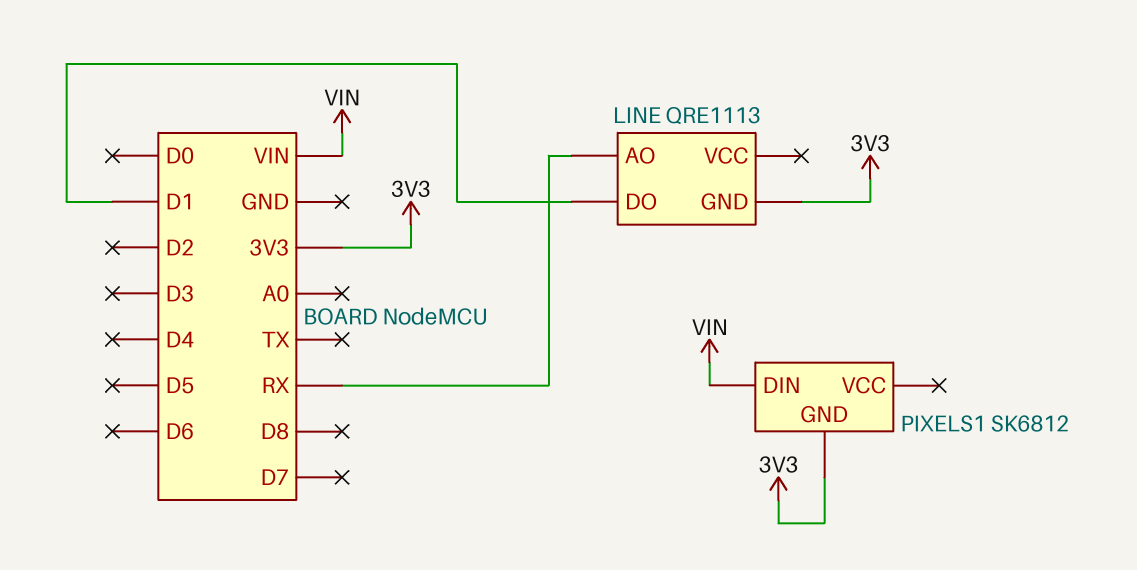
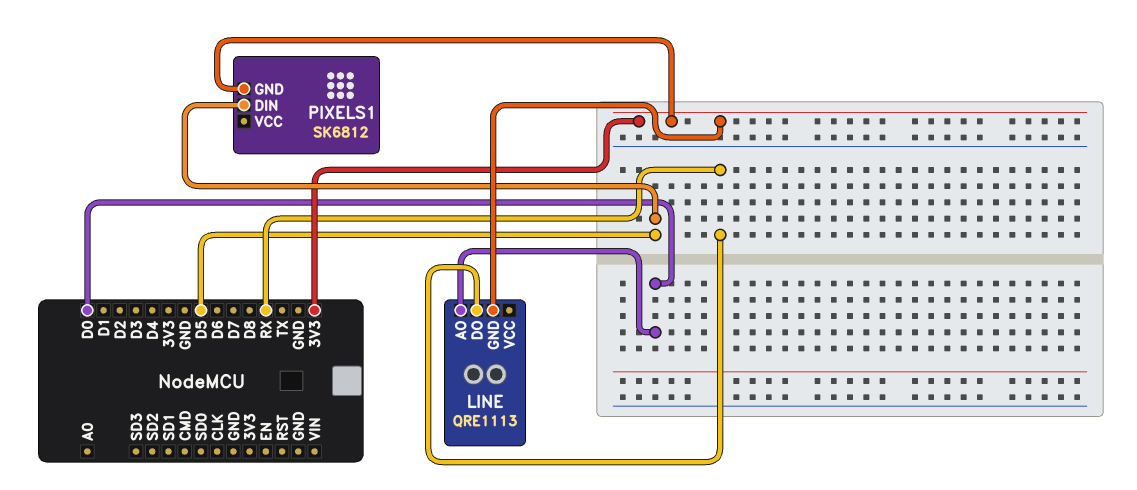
LINE pin AO: RX -> D0
LINE pin DO: D1 -> RX
PIXELS1 pin DIN: VIN -> D5

